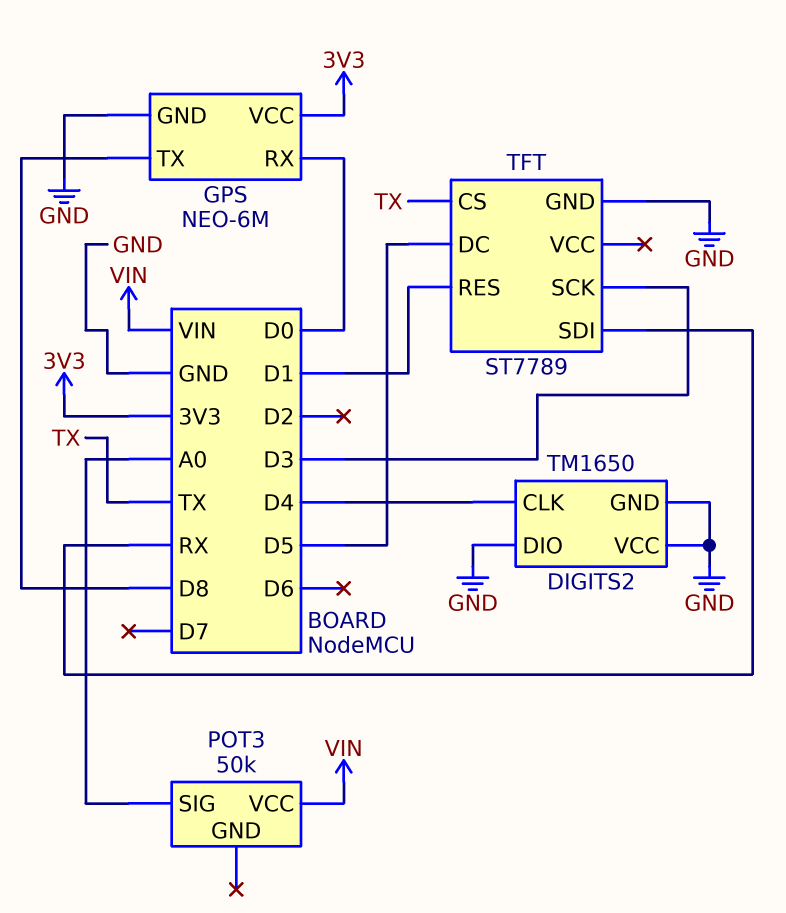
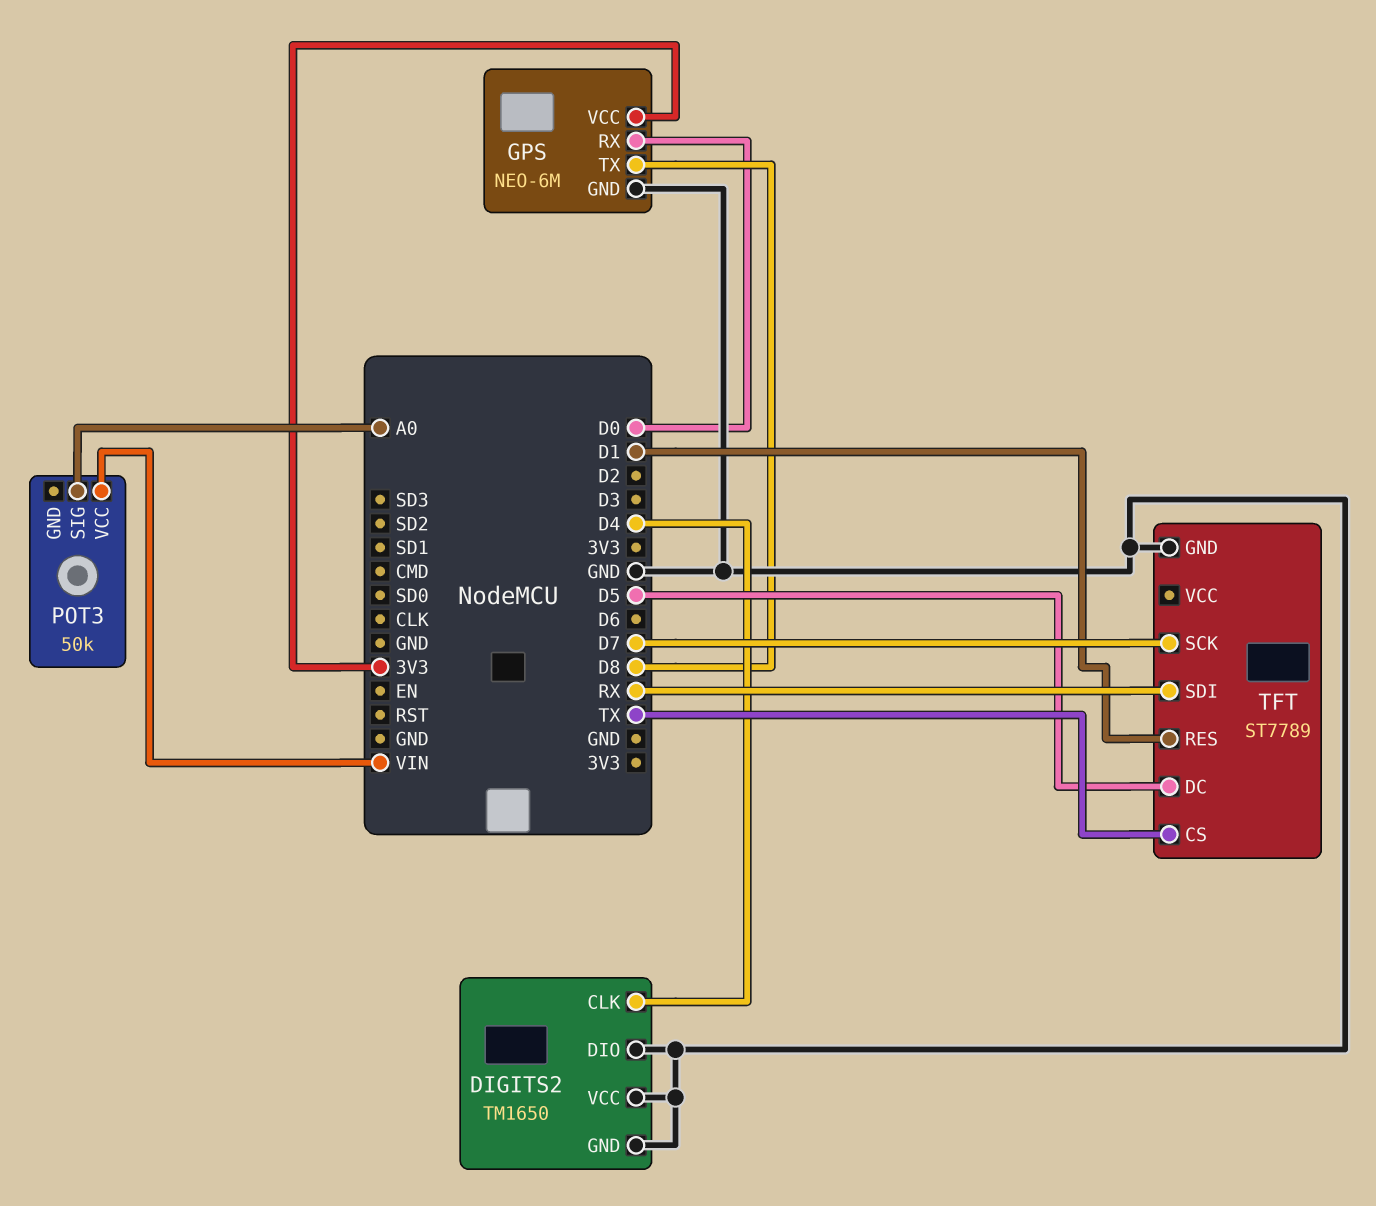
TFT pin SCK: D3 -> D7

